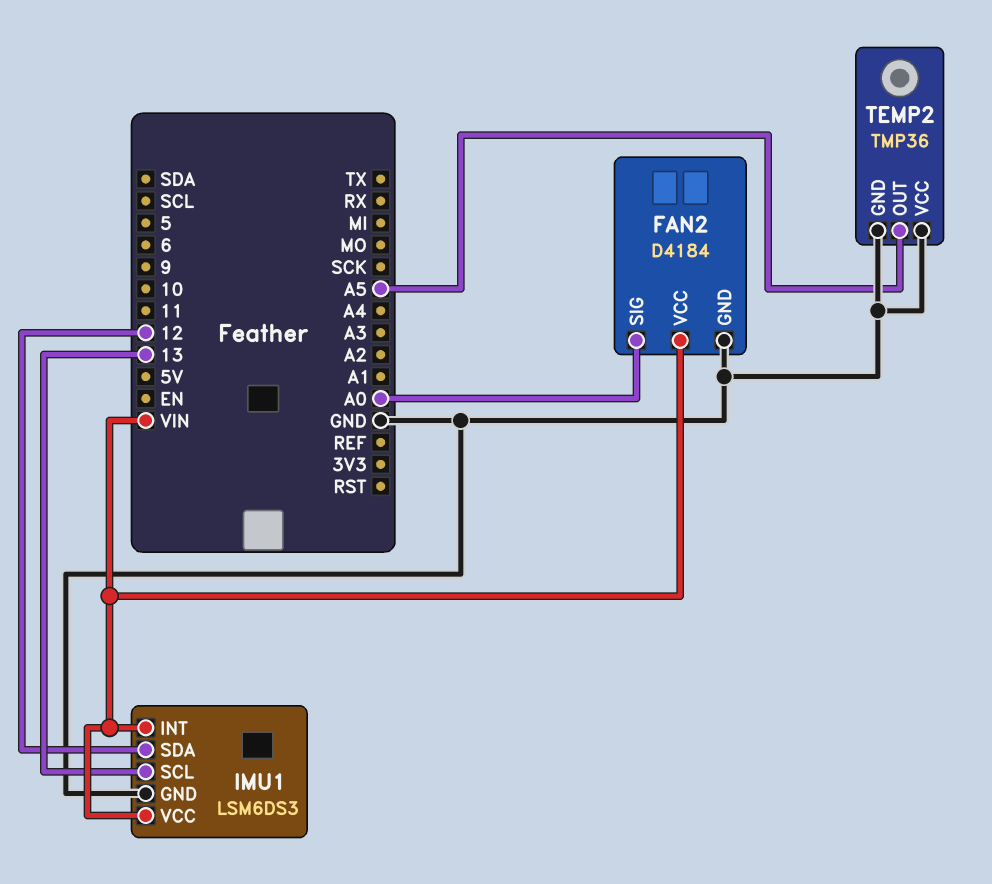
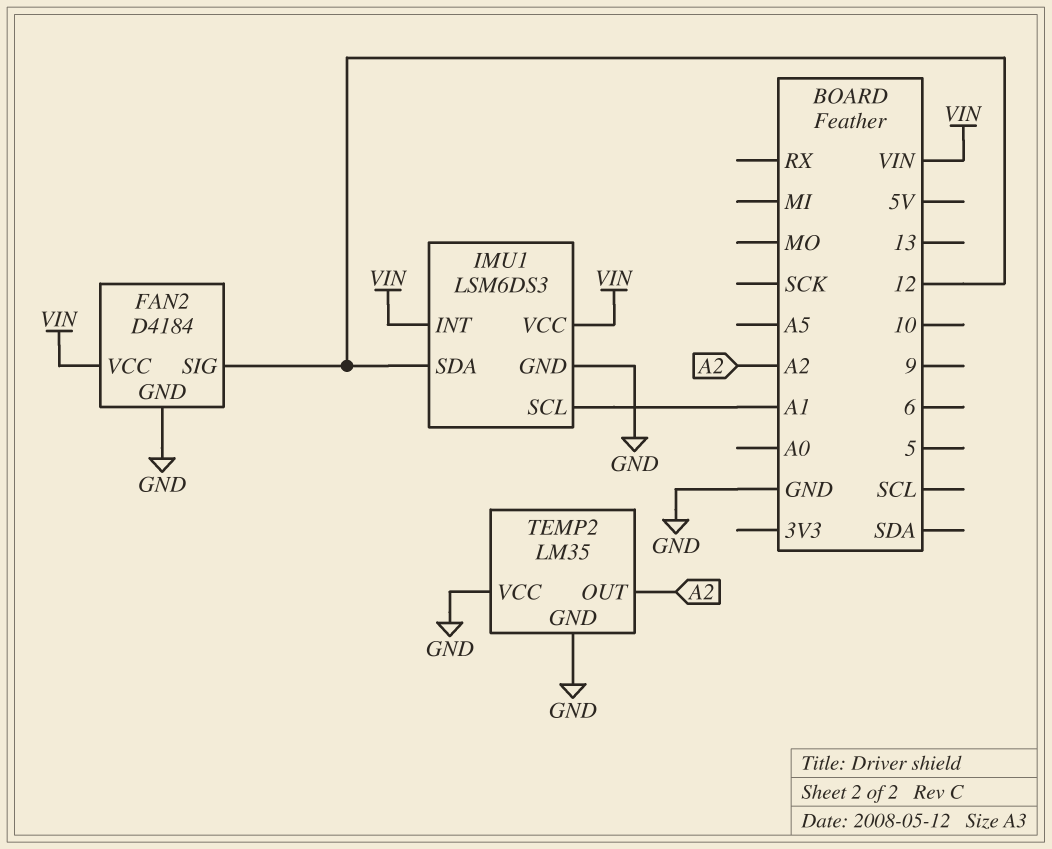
FAN2 pin SIG: A0 -> 12
IMU1 pin SCL: 13 -> A1
TEMP2: TMP36 -> LM35
TEMP2 pin OUT: A5 -> A2

